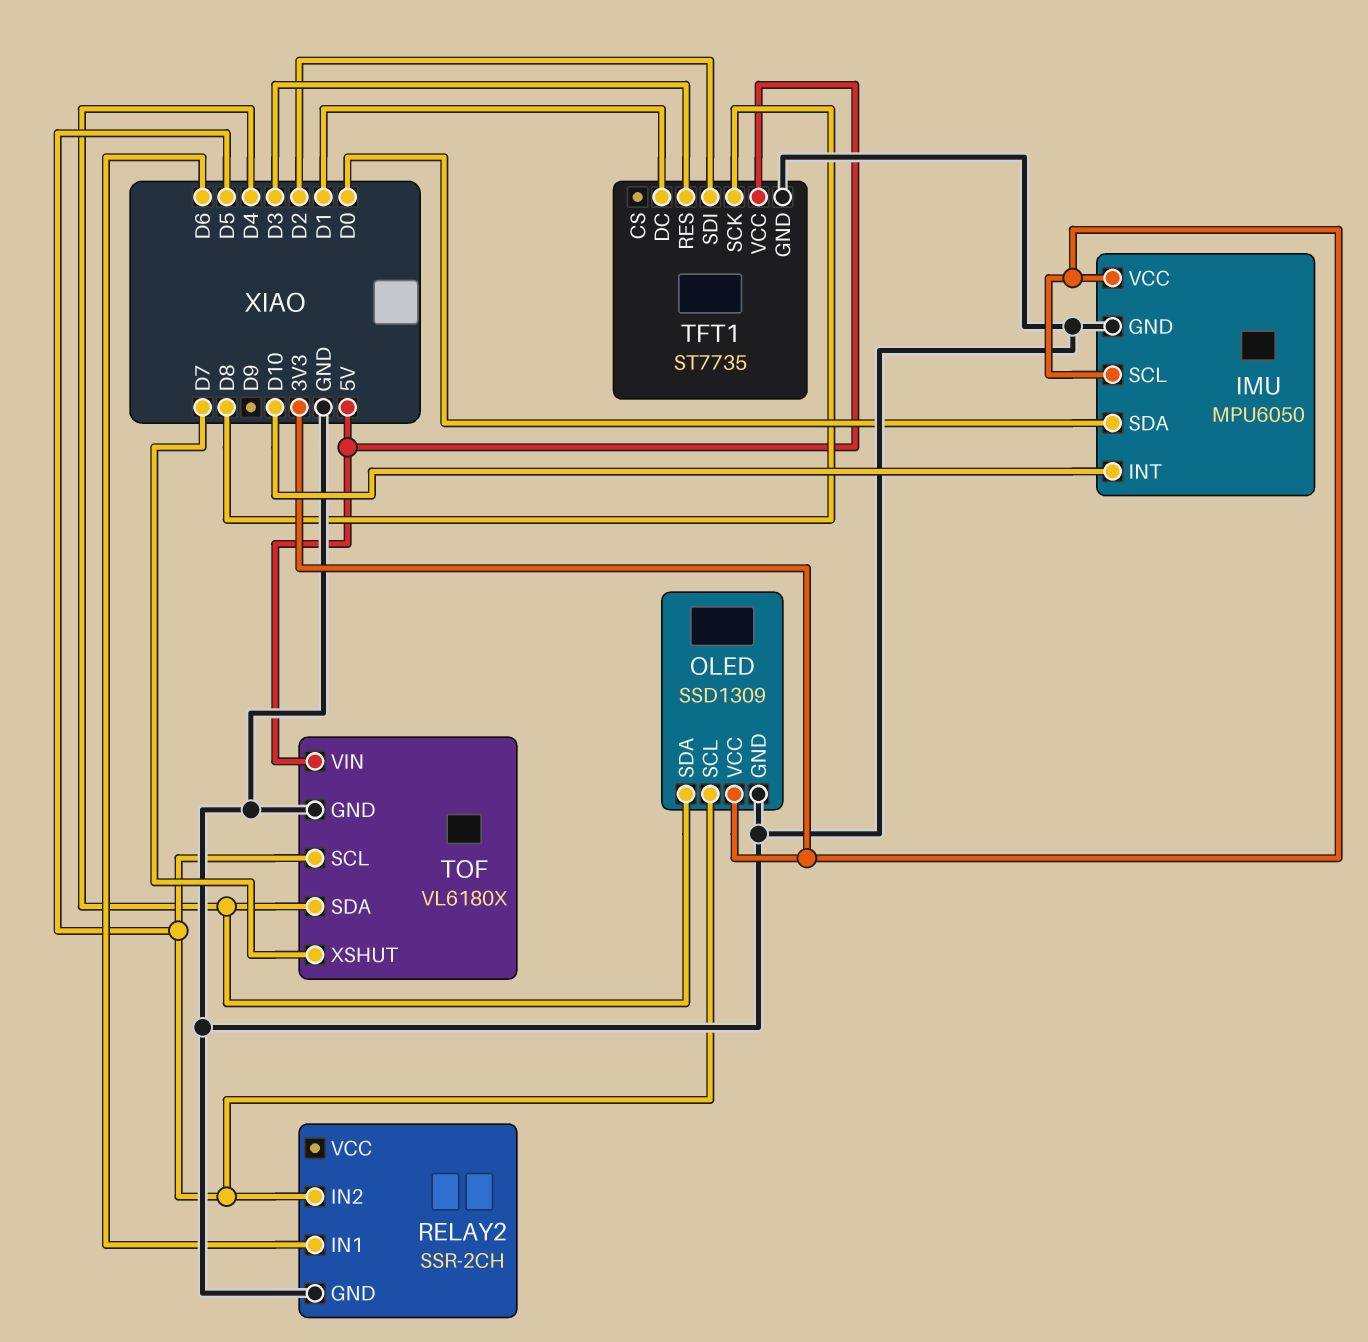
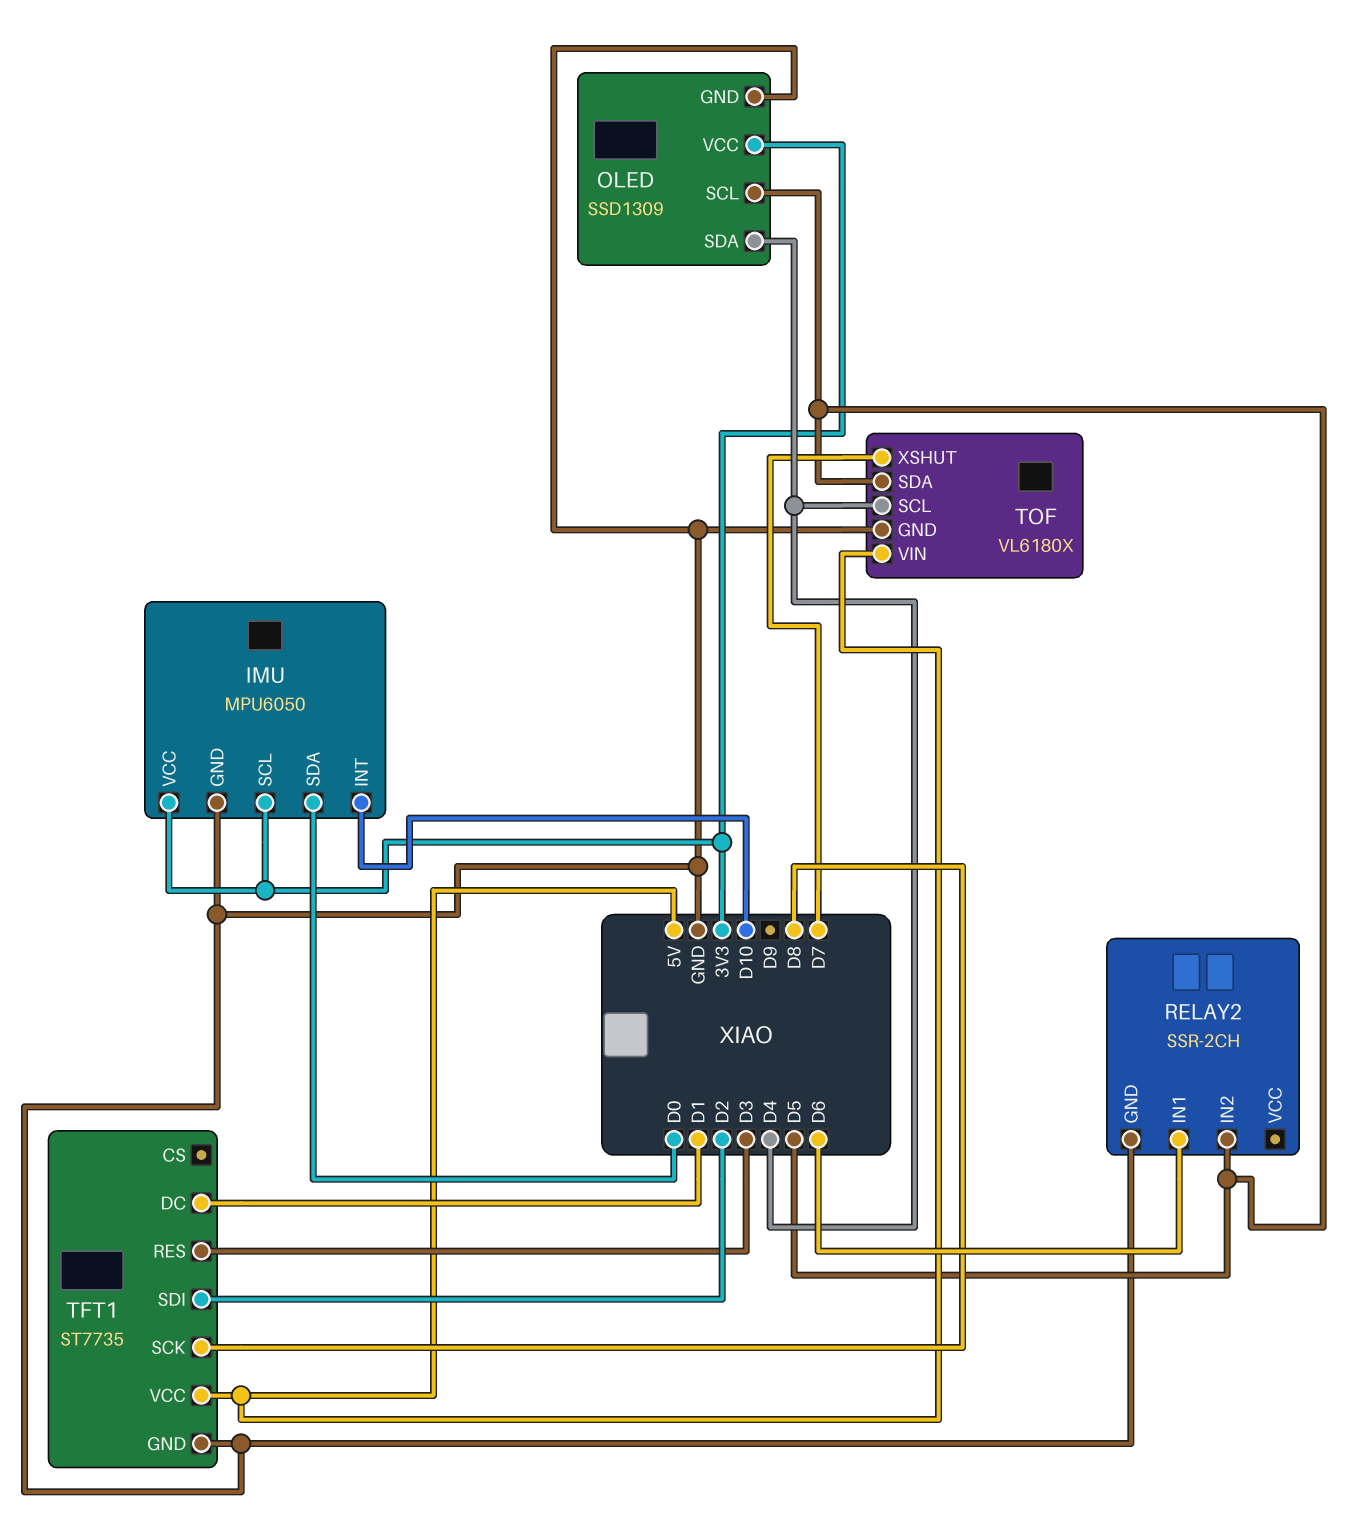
TOF pin SCL: D5 -> D4
TOF pin SDA: D4 -> D5

